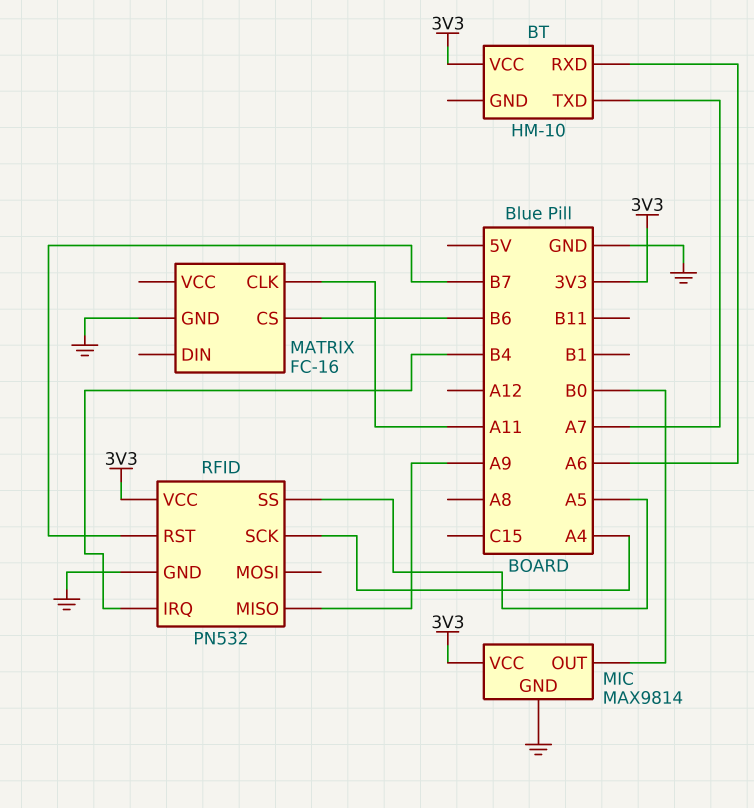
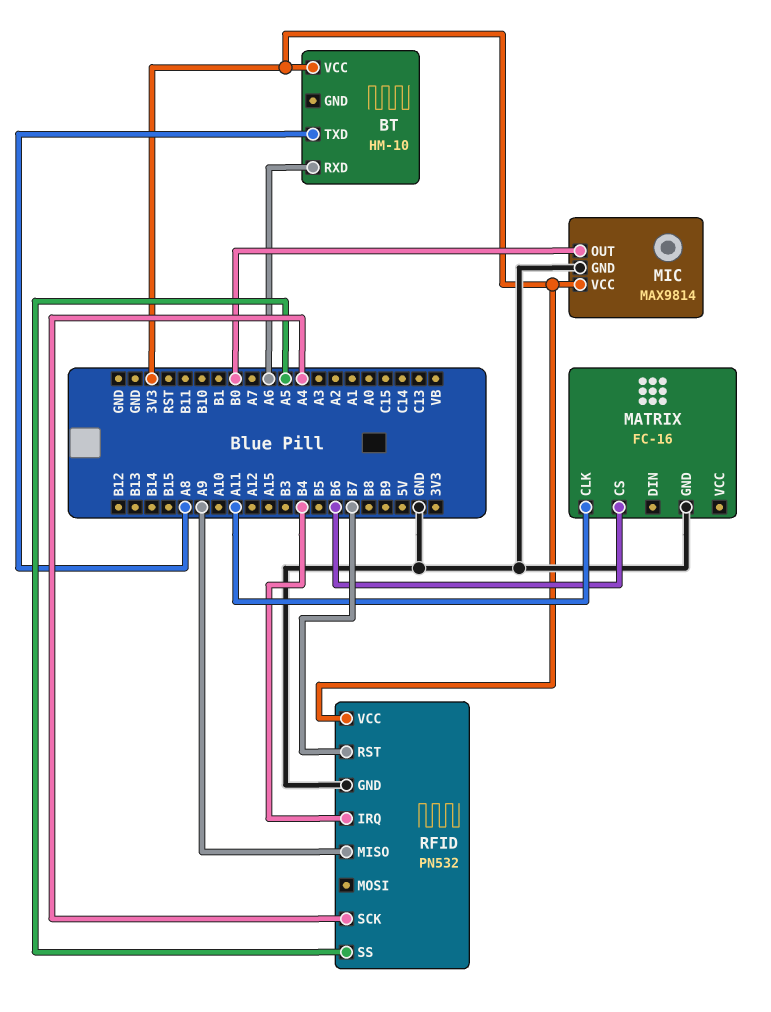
BT pin TXD: A7 -> A8

